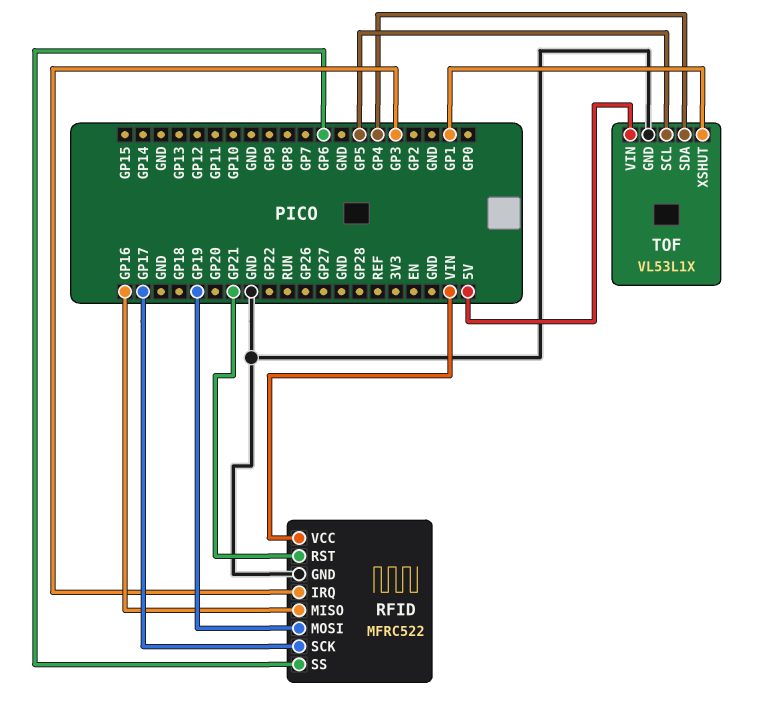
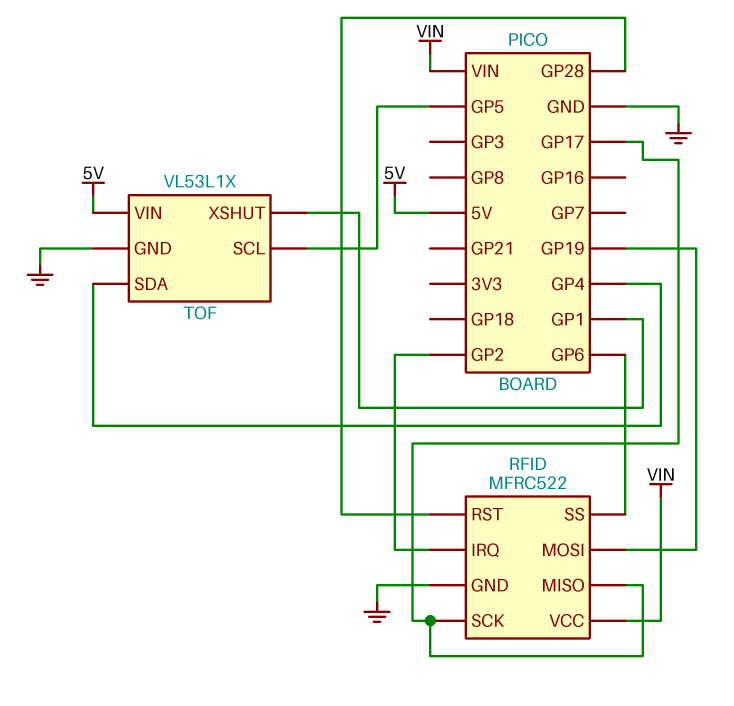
RFID pin IRQ: GP3 -> GP2
RFID pin MISO: GP16 -> GP17
RFID pin RST: GP21 -> GP28

